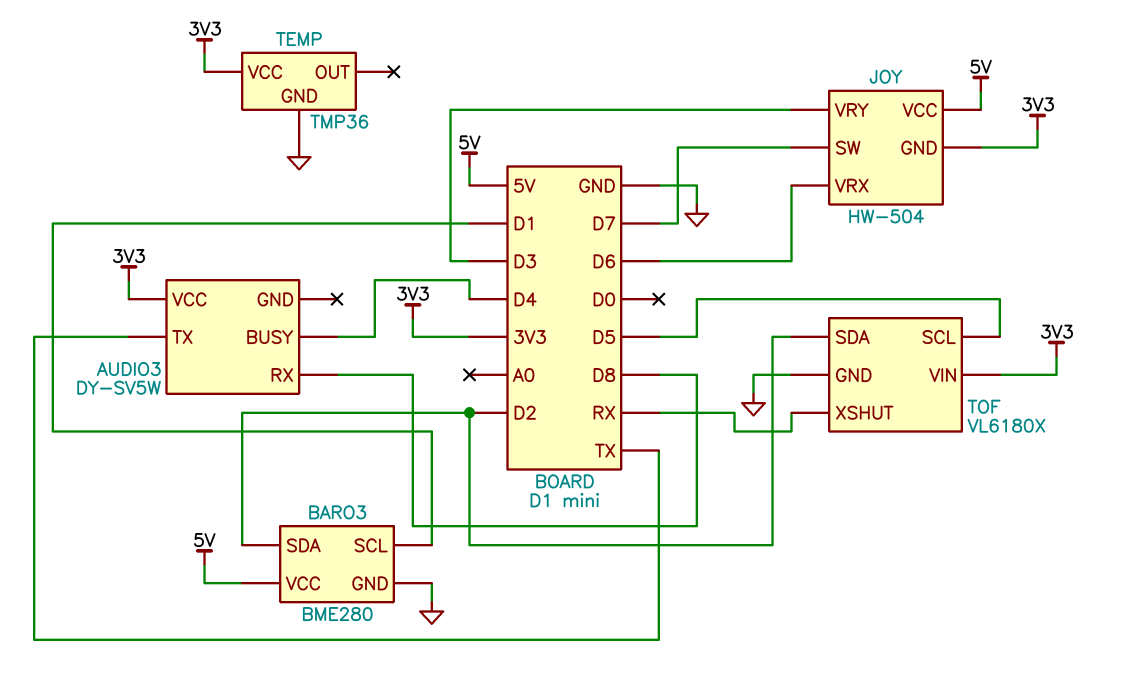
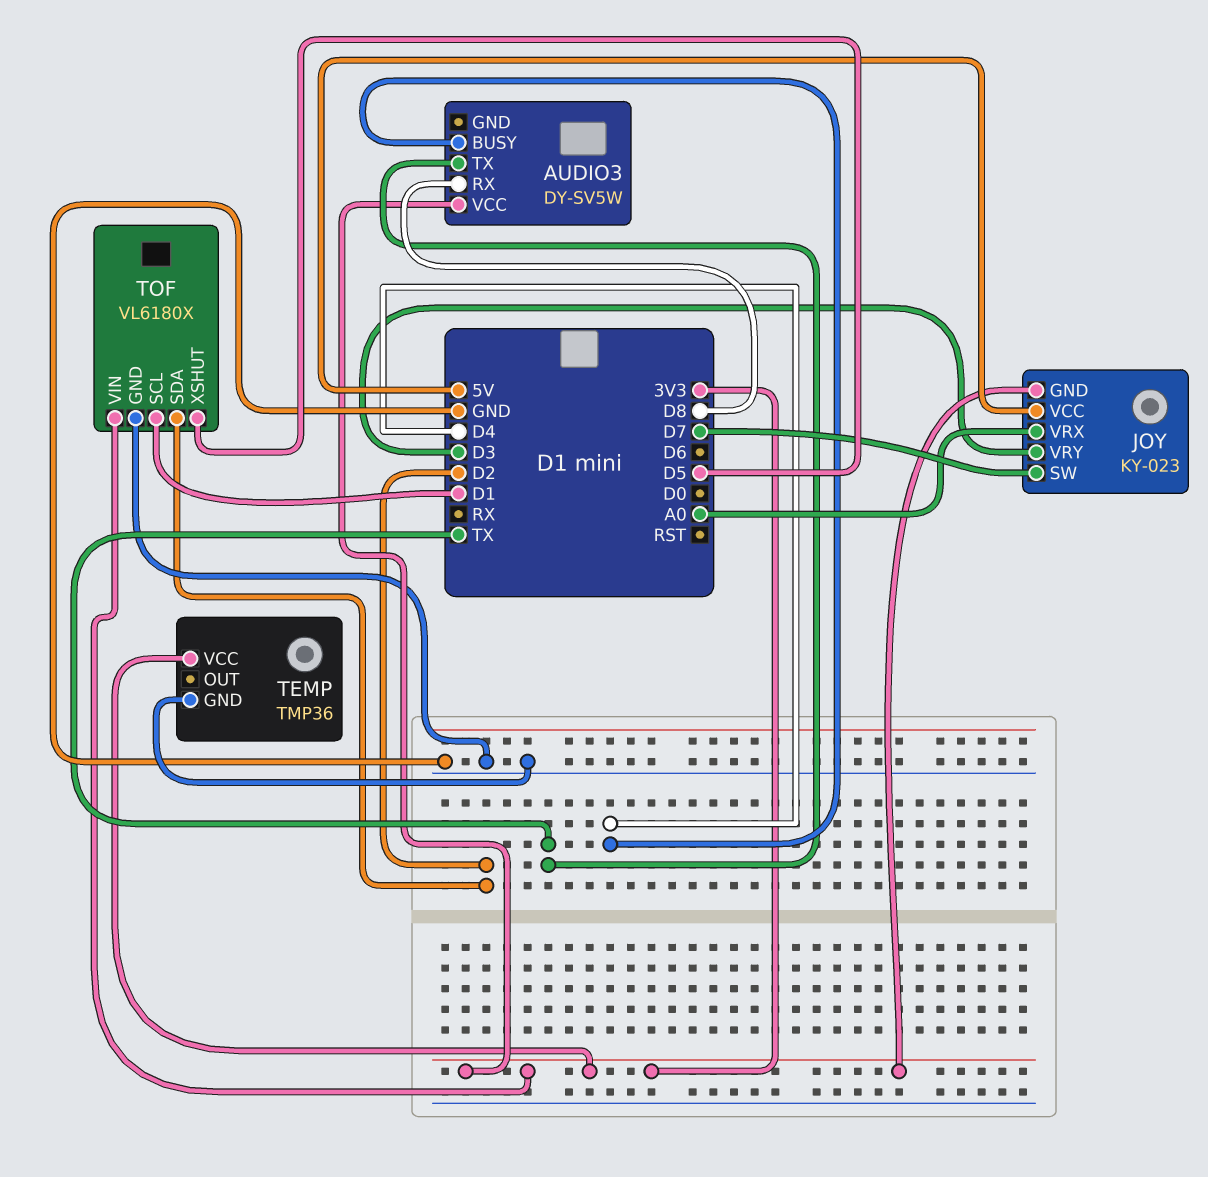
BARO3: BME280 -> none
BARO3 pin GND: GND -> none
BARO3 pin SCL: D1 -> none
BARO3 pin SDA: D2 -> none
BARO3 pin VCC: 5V -> none
JOY: HW-504 -> KY-023
JOY pin VRX: D6 -> A0
TOF pin SCL: D5 -> D1
TOF pin XSHUT: RX -> D5

